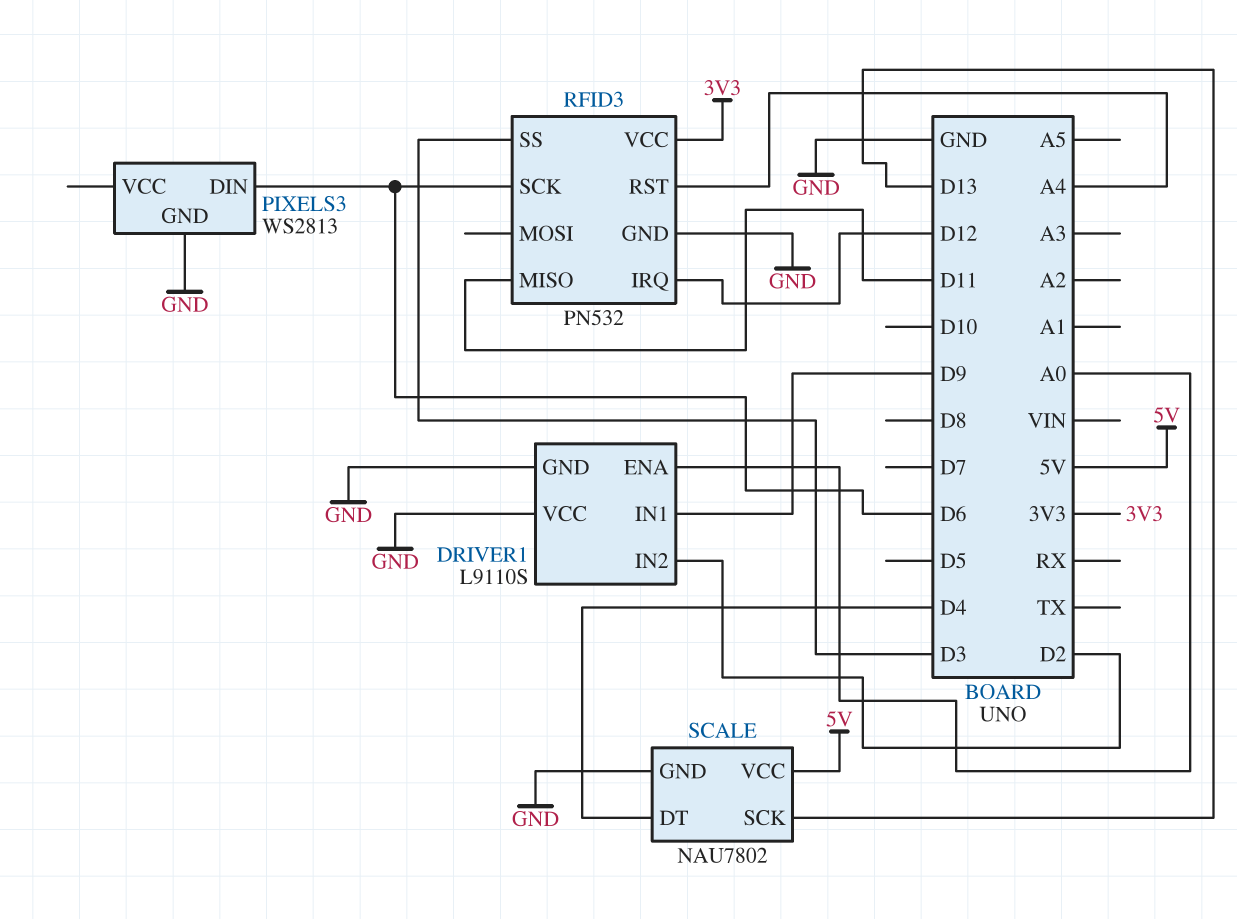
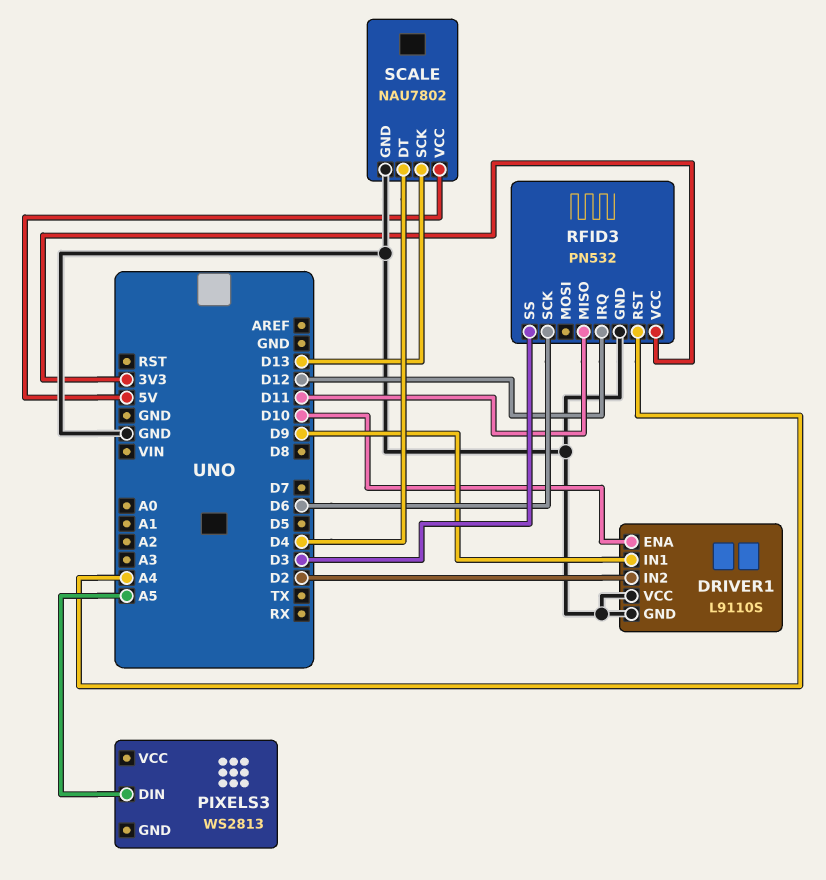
DRIVER1 pin ENA: A0 -> D10
PIXELS3 pin DIN: D6 -> A5
PIXELS3 pin GND: GND -> none

